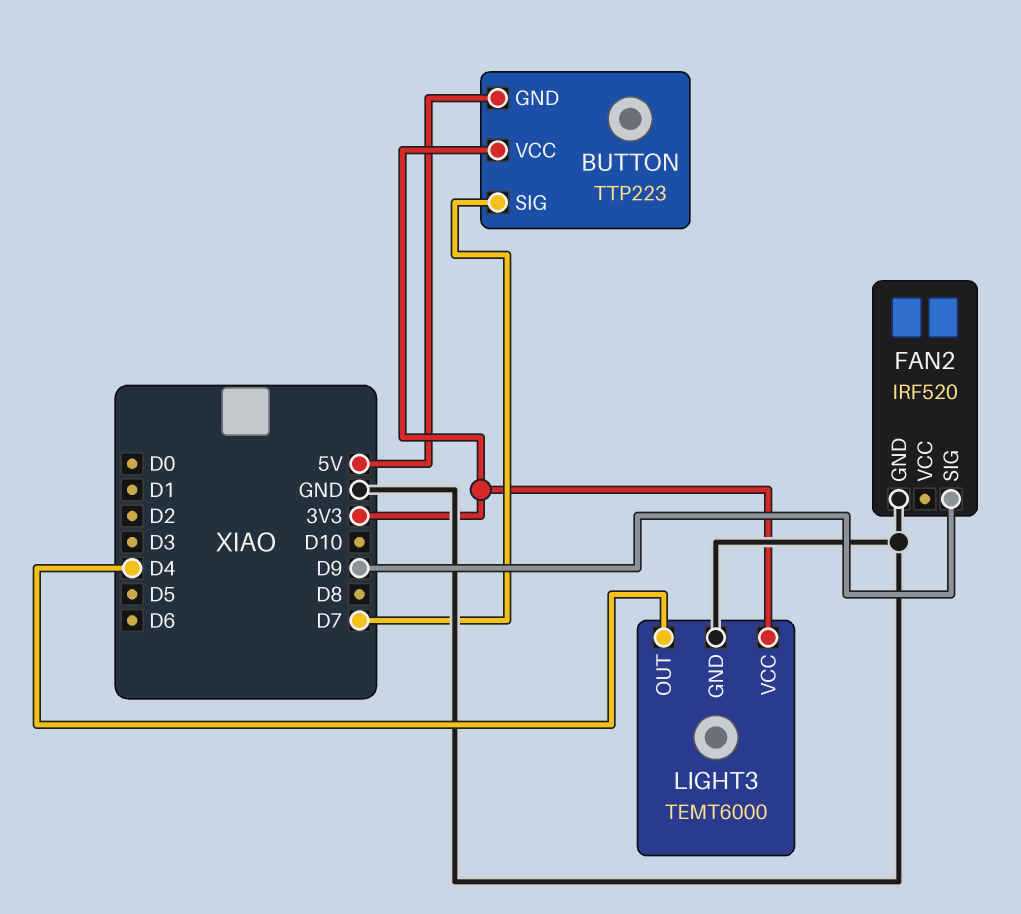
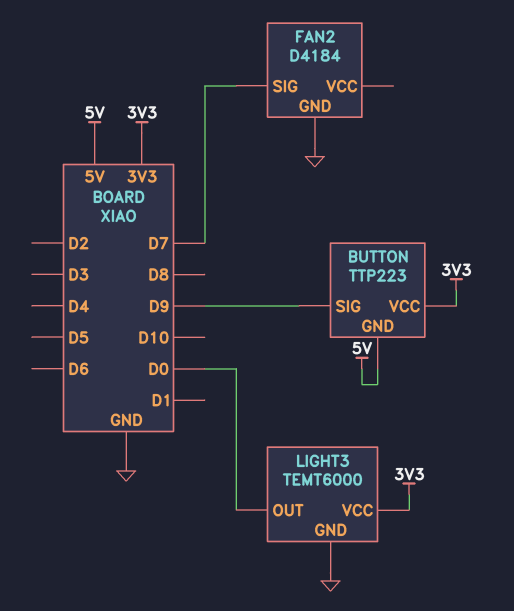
BUTTON pin SIG: D7 -> D9
FAN2: IRF520 -> D4184
FAN2 pin SIG: D9 -> D7
LIGHT3 pin OUT: D4 -> D0

